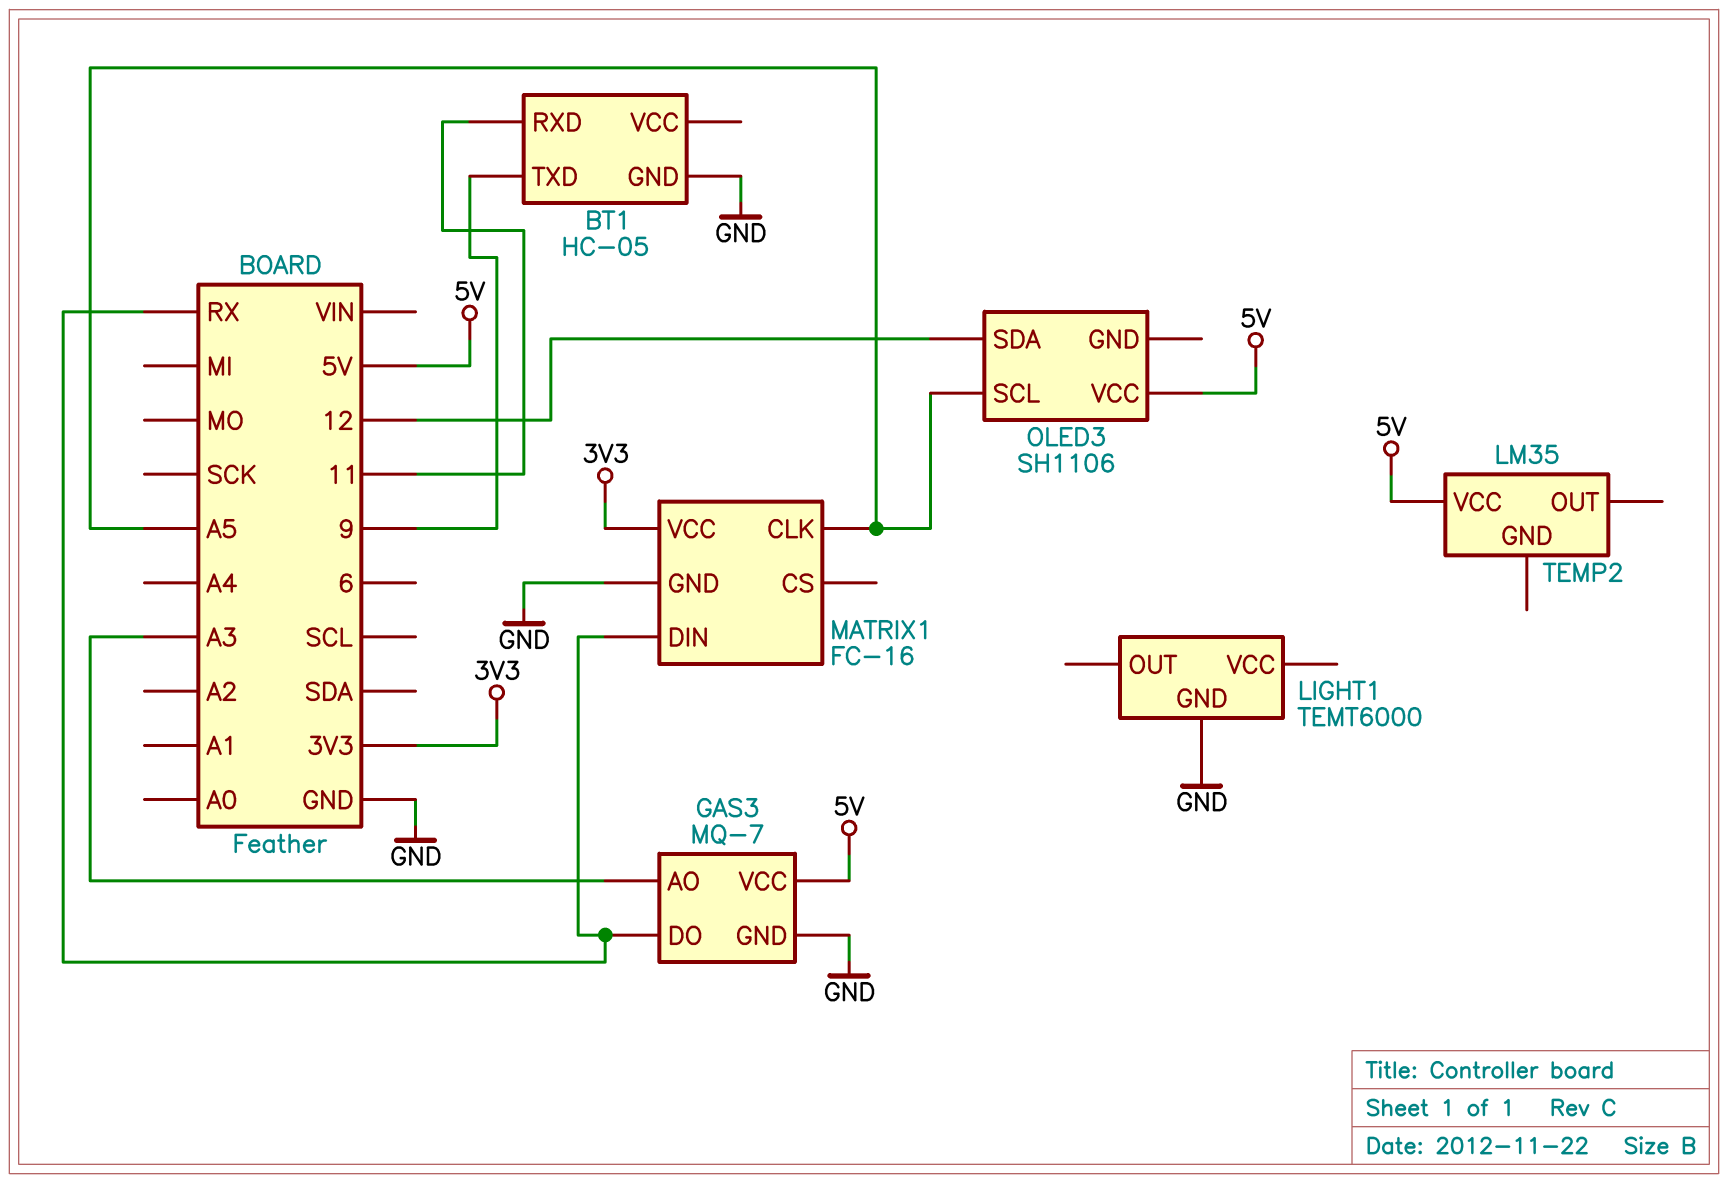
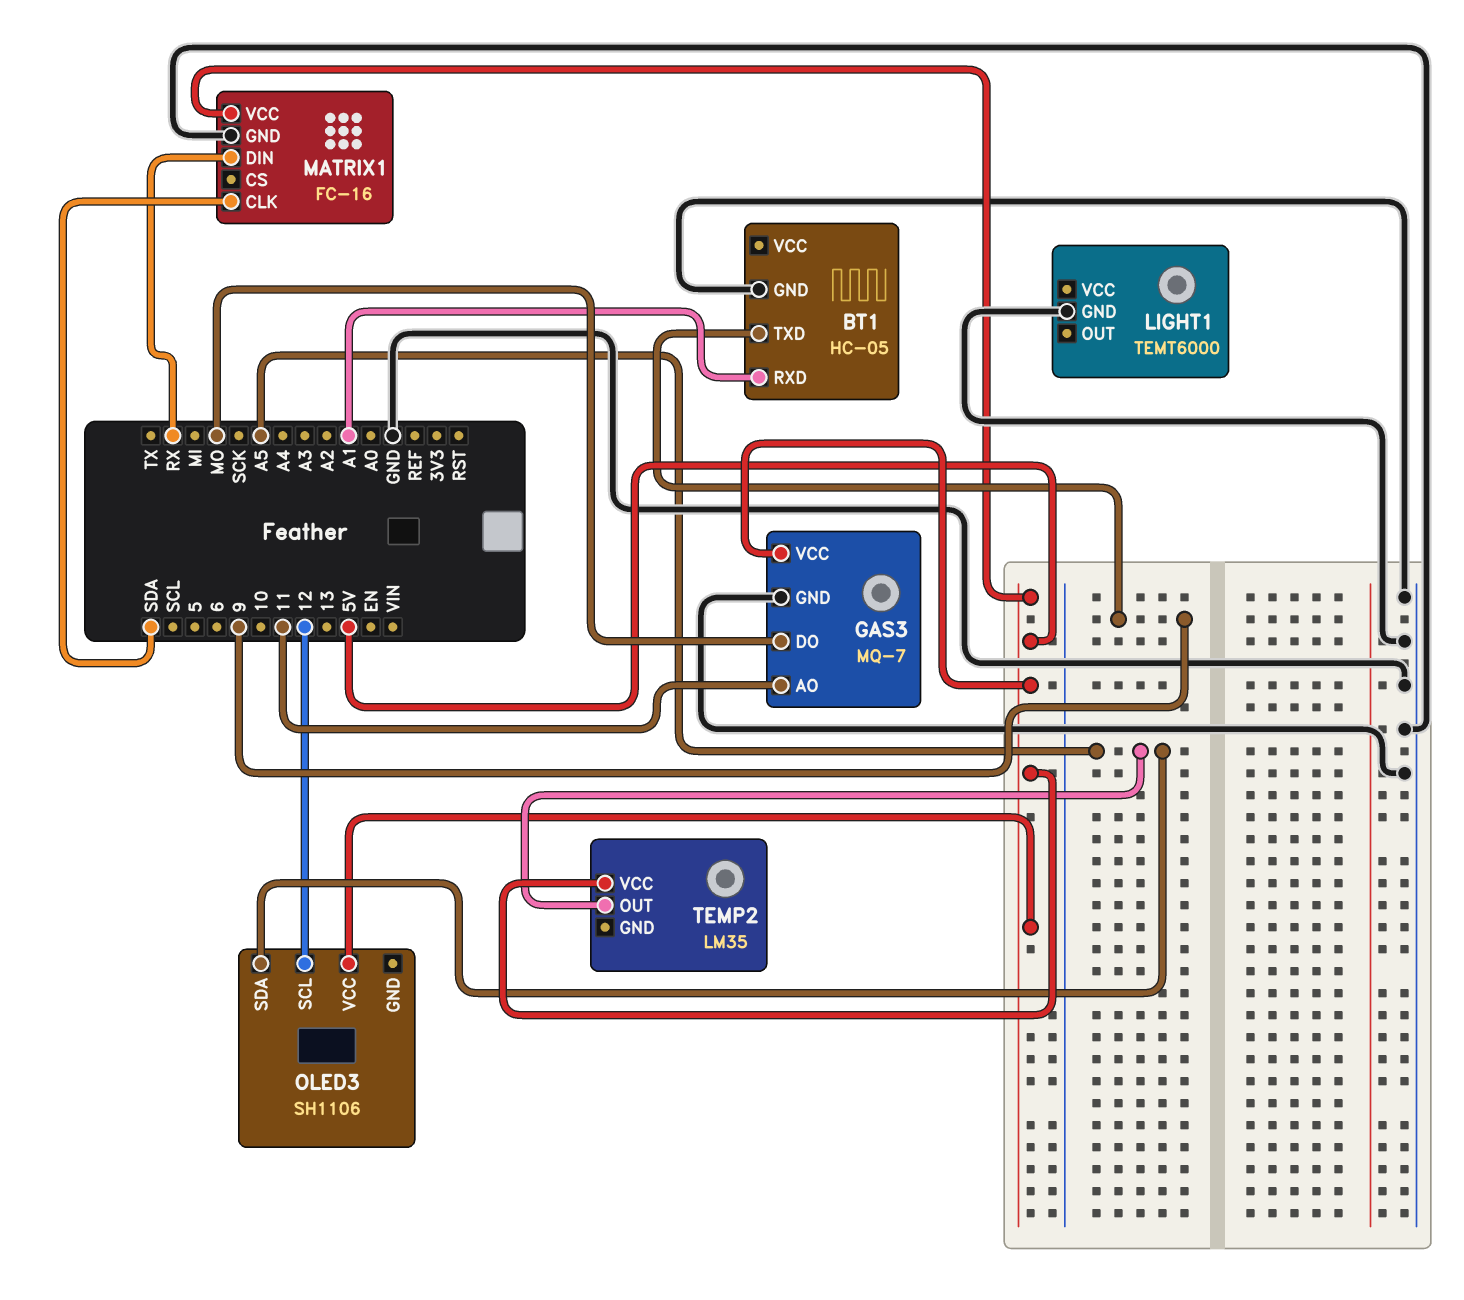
BT1 pin RXD: 11 -> A1
GAS3 pin AO: A3 -> 11
GAS3 pin DO: RX -> MO
MATRIX1 pin CLK: A5 -> SDA
MATRIX1 pin VCC: 3V3 -> 5V
OLED3 pin SCL: A5 -> 12
OLED3 pin SDA: 12 -> A5
TEMP2 pin OUT: none -> A5

